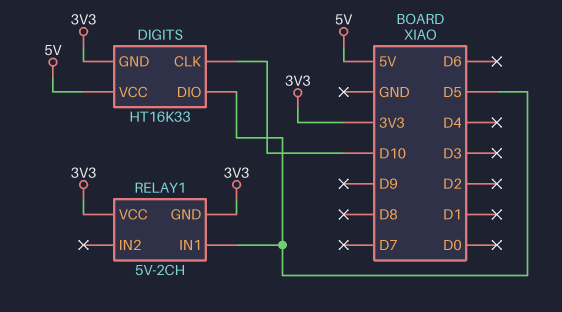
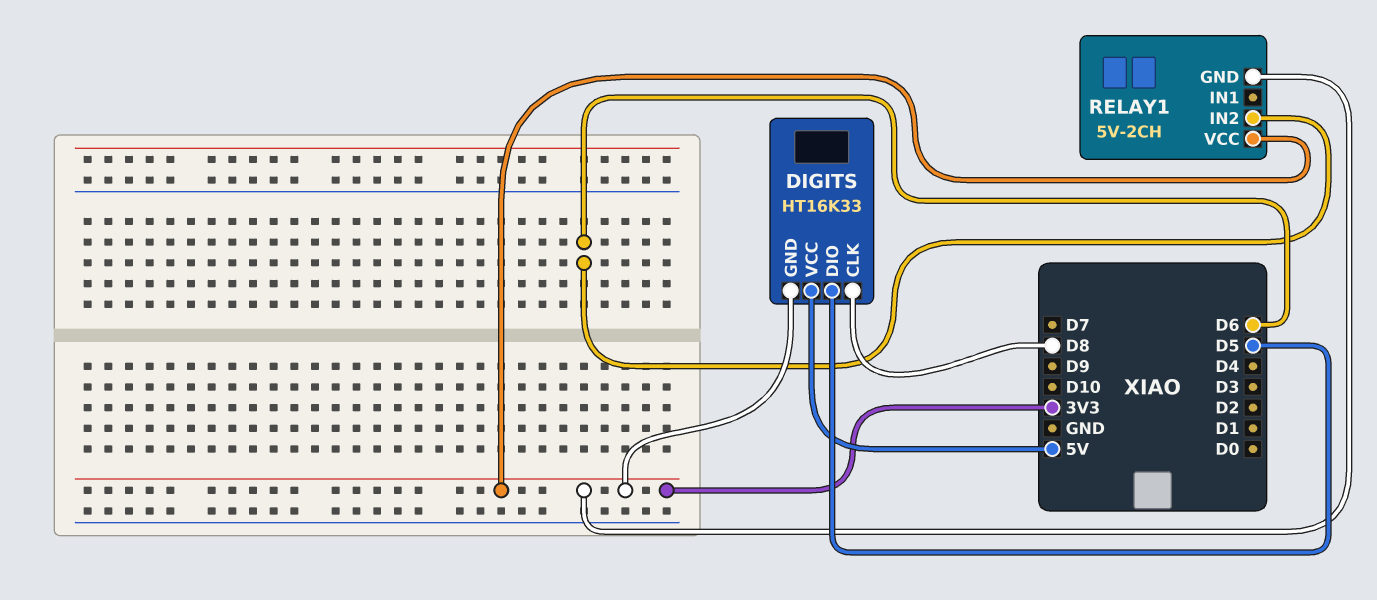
DIGITS pin CLK: D10 -> D8
RELAY1 pin IN1: D5 -> none
RELAY1 pin IN2: none -> D6

